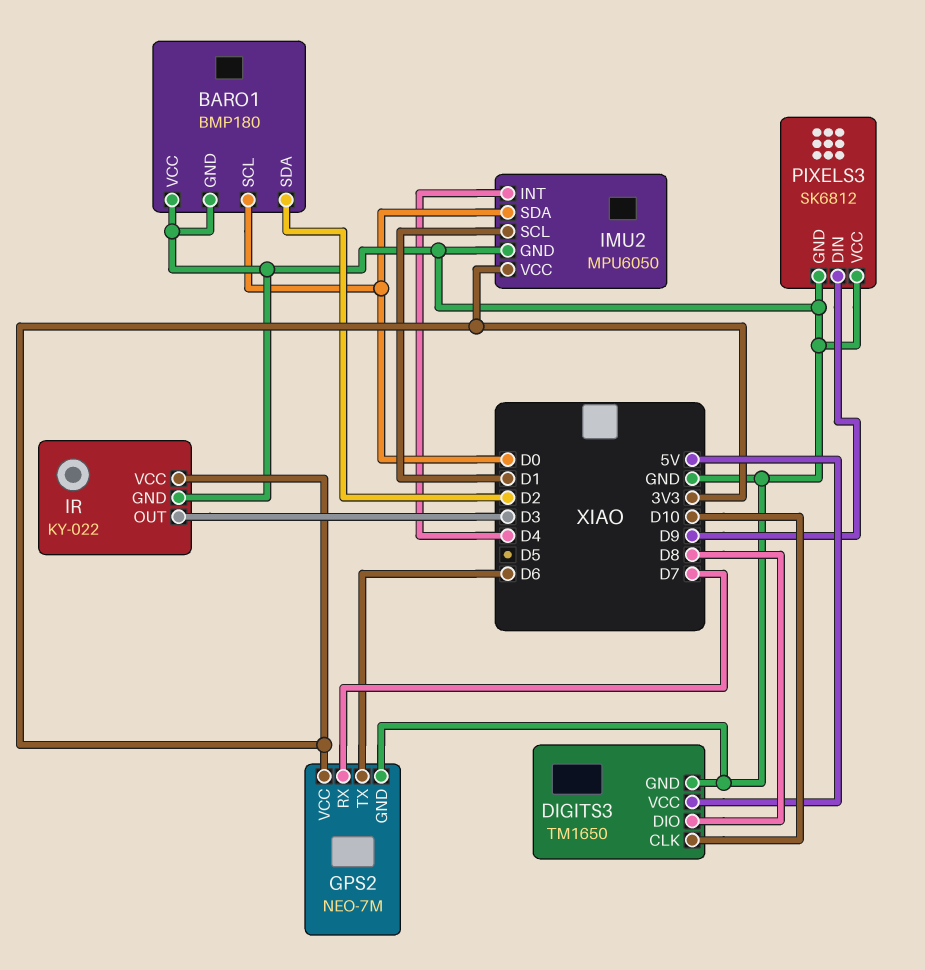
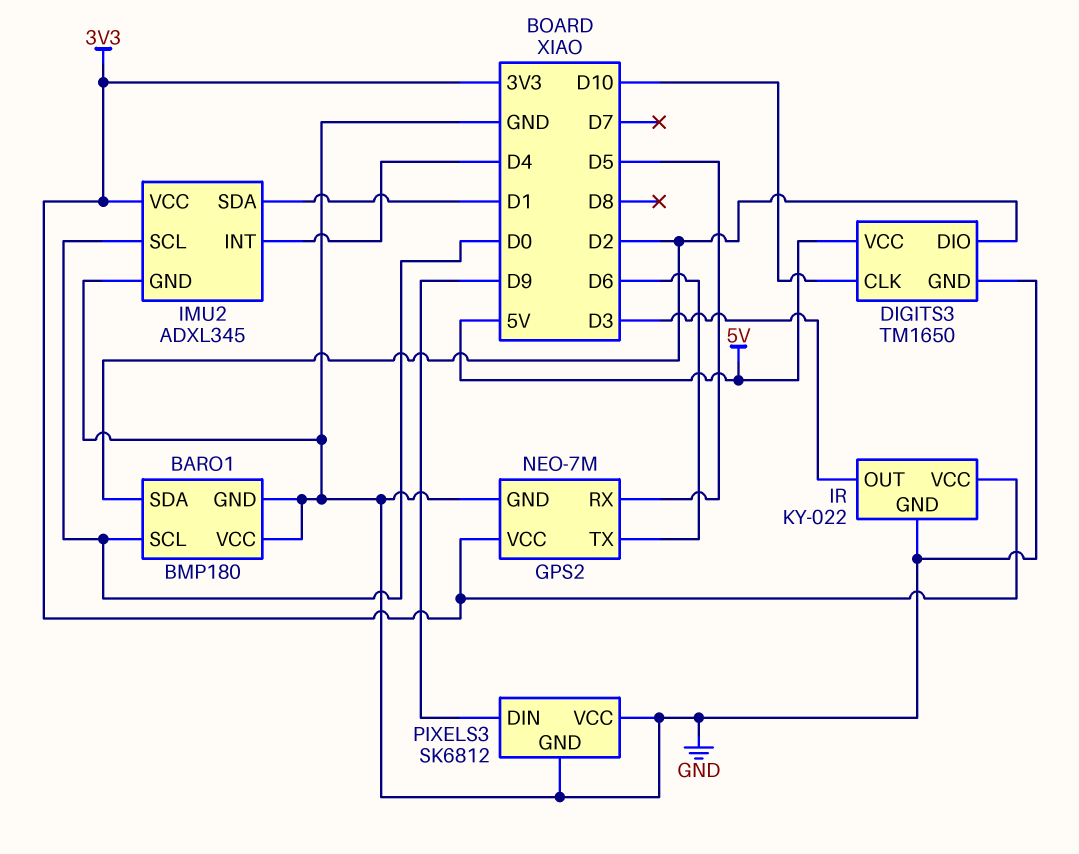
DIGITS3 pin DIO: D8 -> D2
GPS2 pin RX: D7 -> D5
IMU2: MPU6050 -> ADXL345
IMU2 pin SCL: D1 -> D0
IMU2 pin SDA: D0 -> D1

